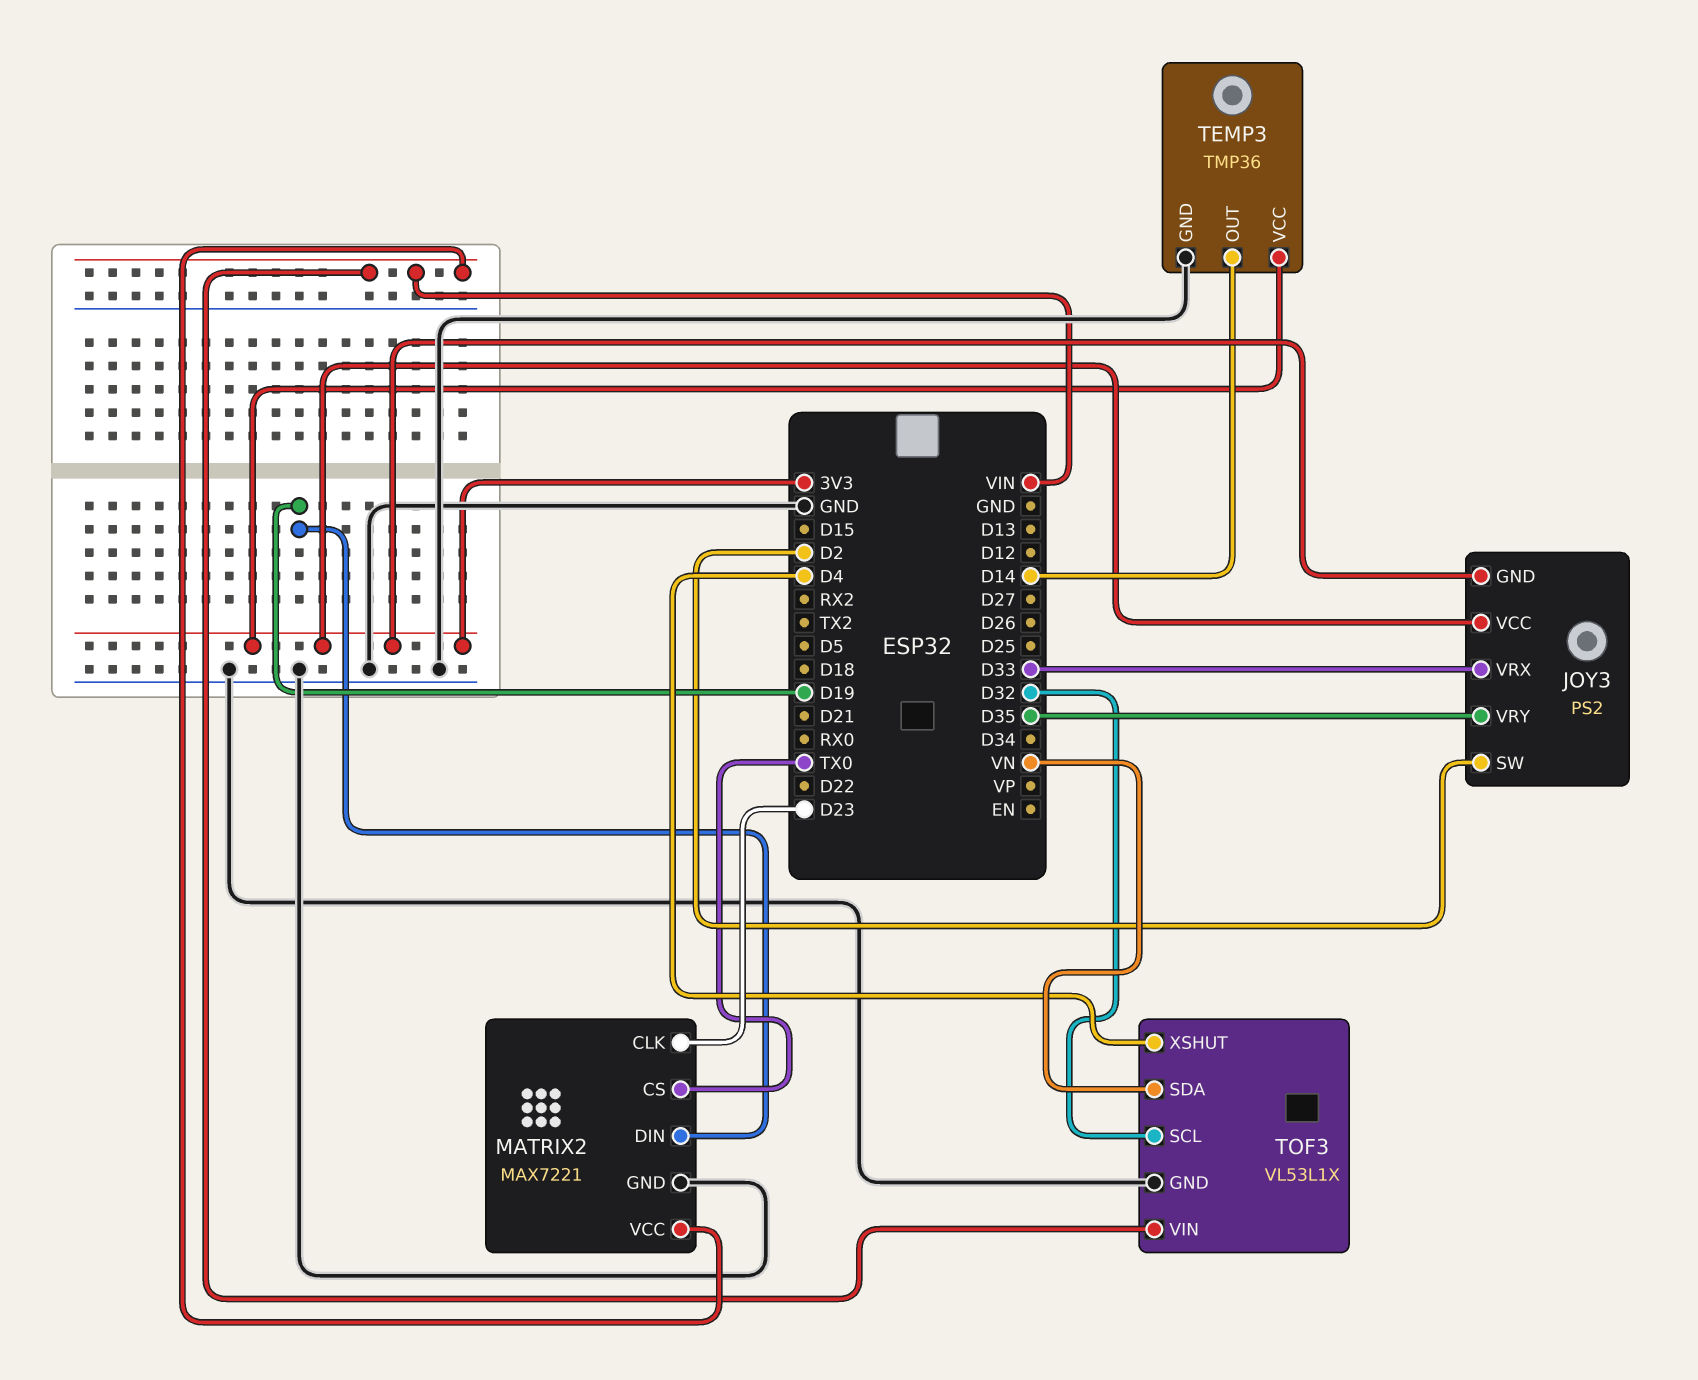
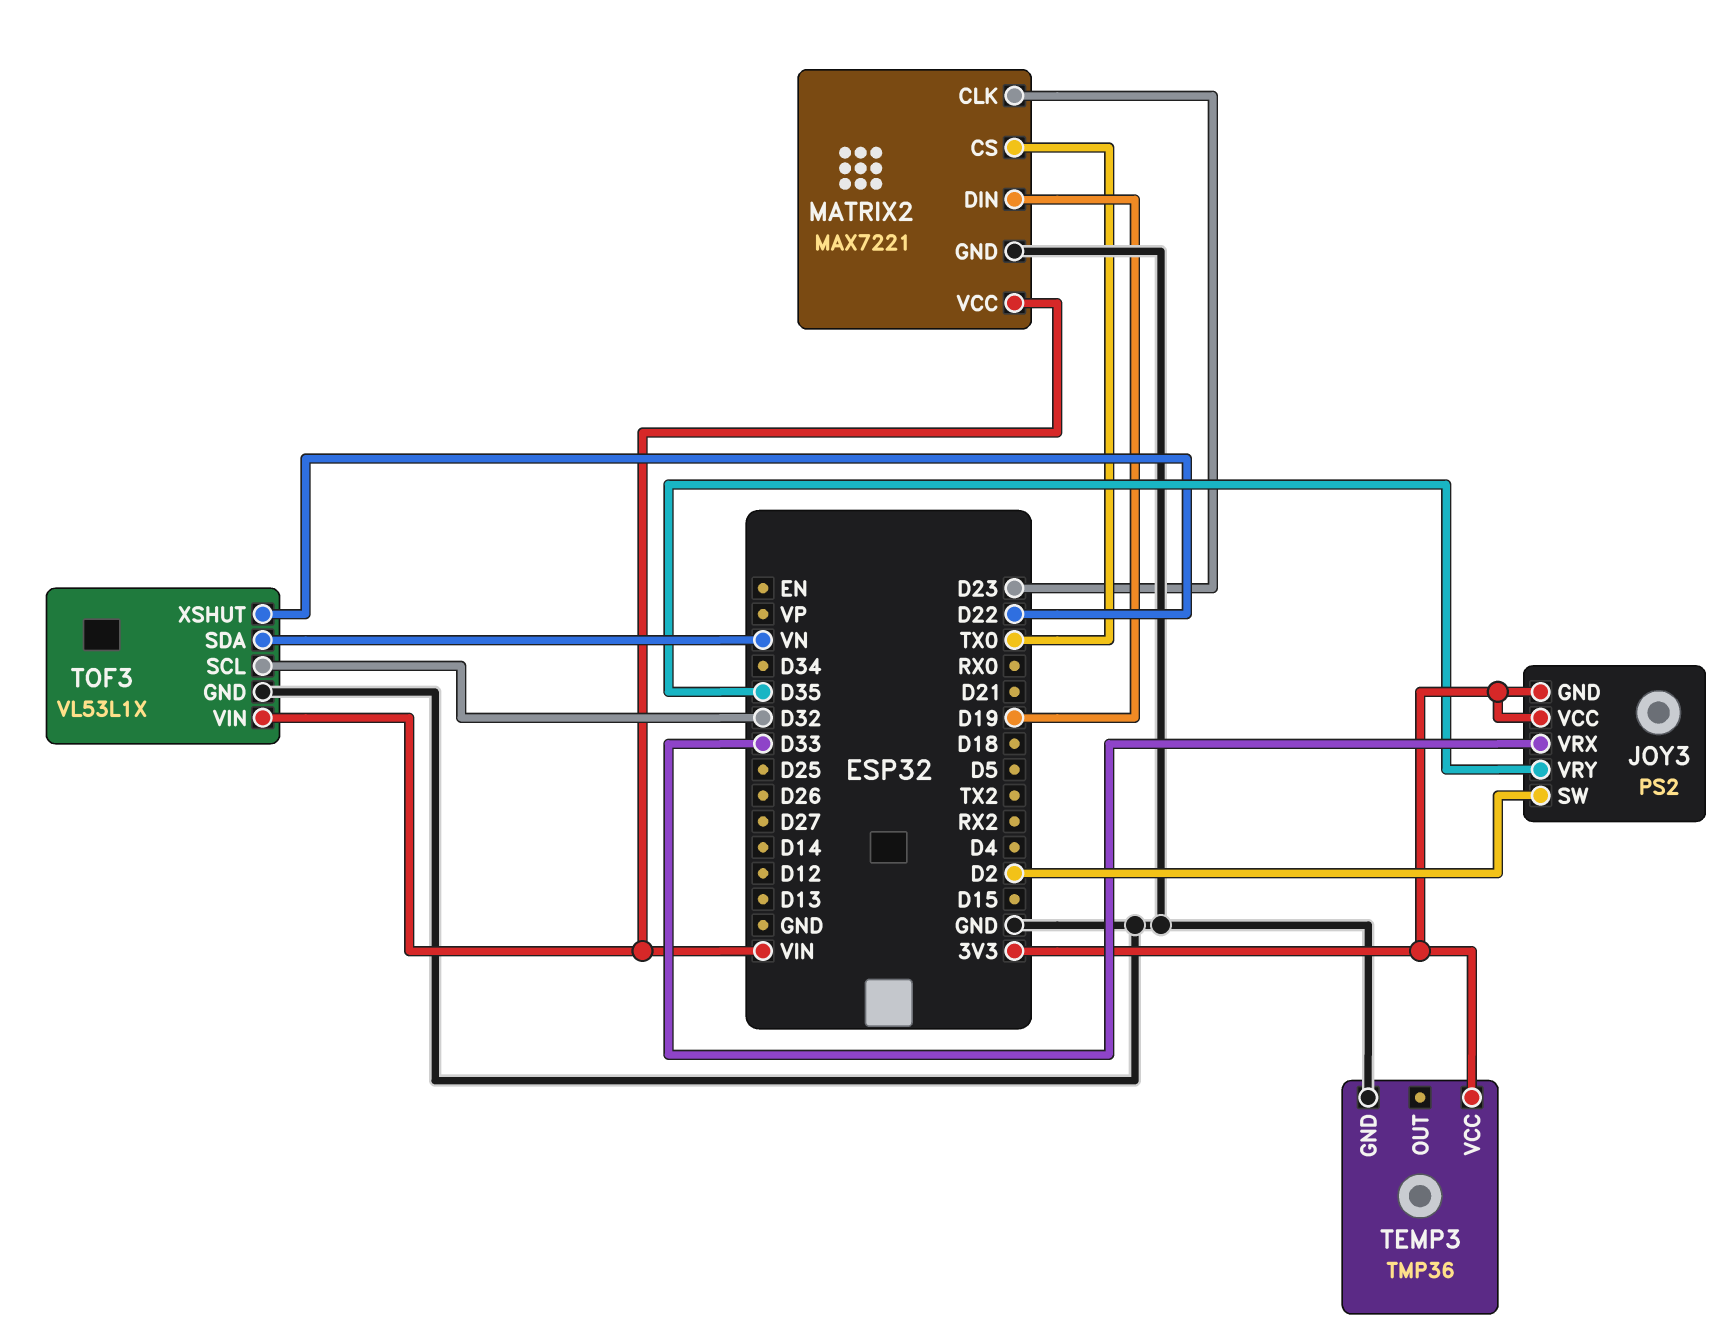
TEMP3 pin OUT: D14 -> none
TOF3 pin XSHUT: D4 -> D22

